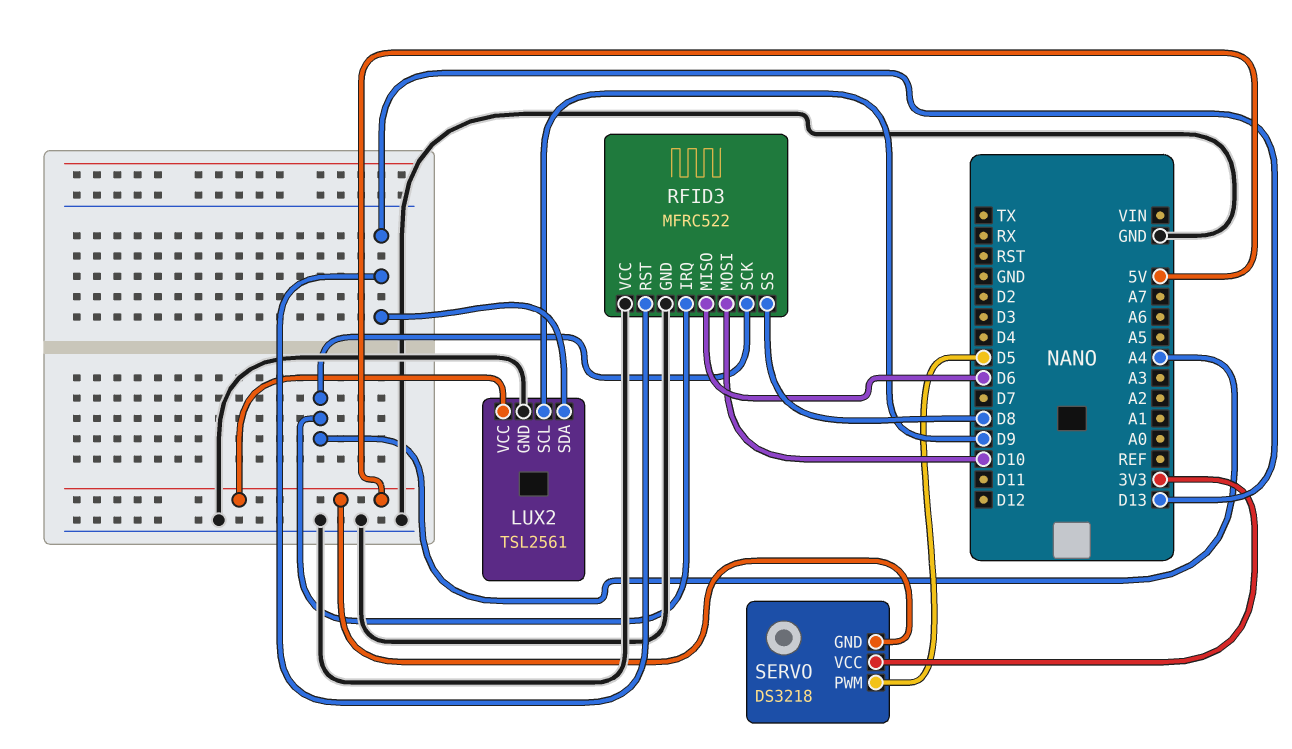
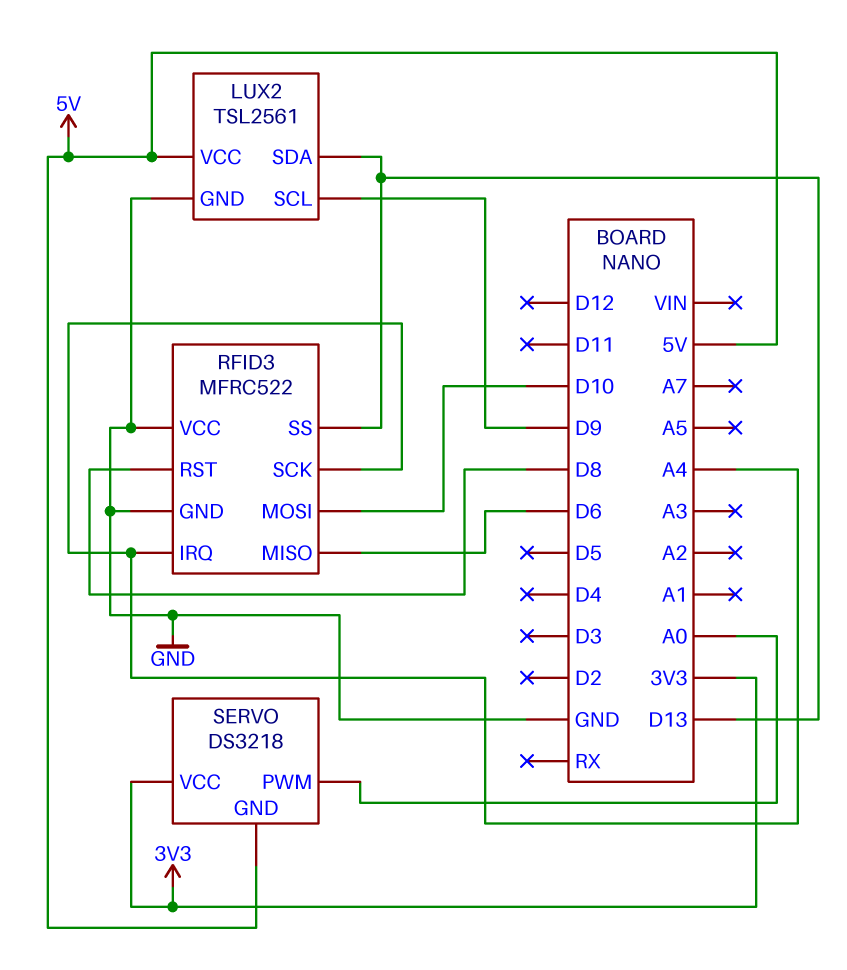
RFID3 pin RST: D13 -> D8
RFID3 pin SS: D8 -> D13
SERVO pin PWM: D5 -> A0

